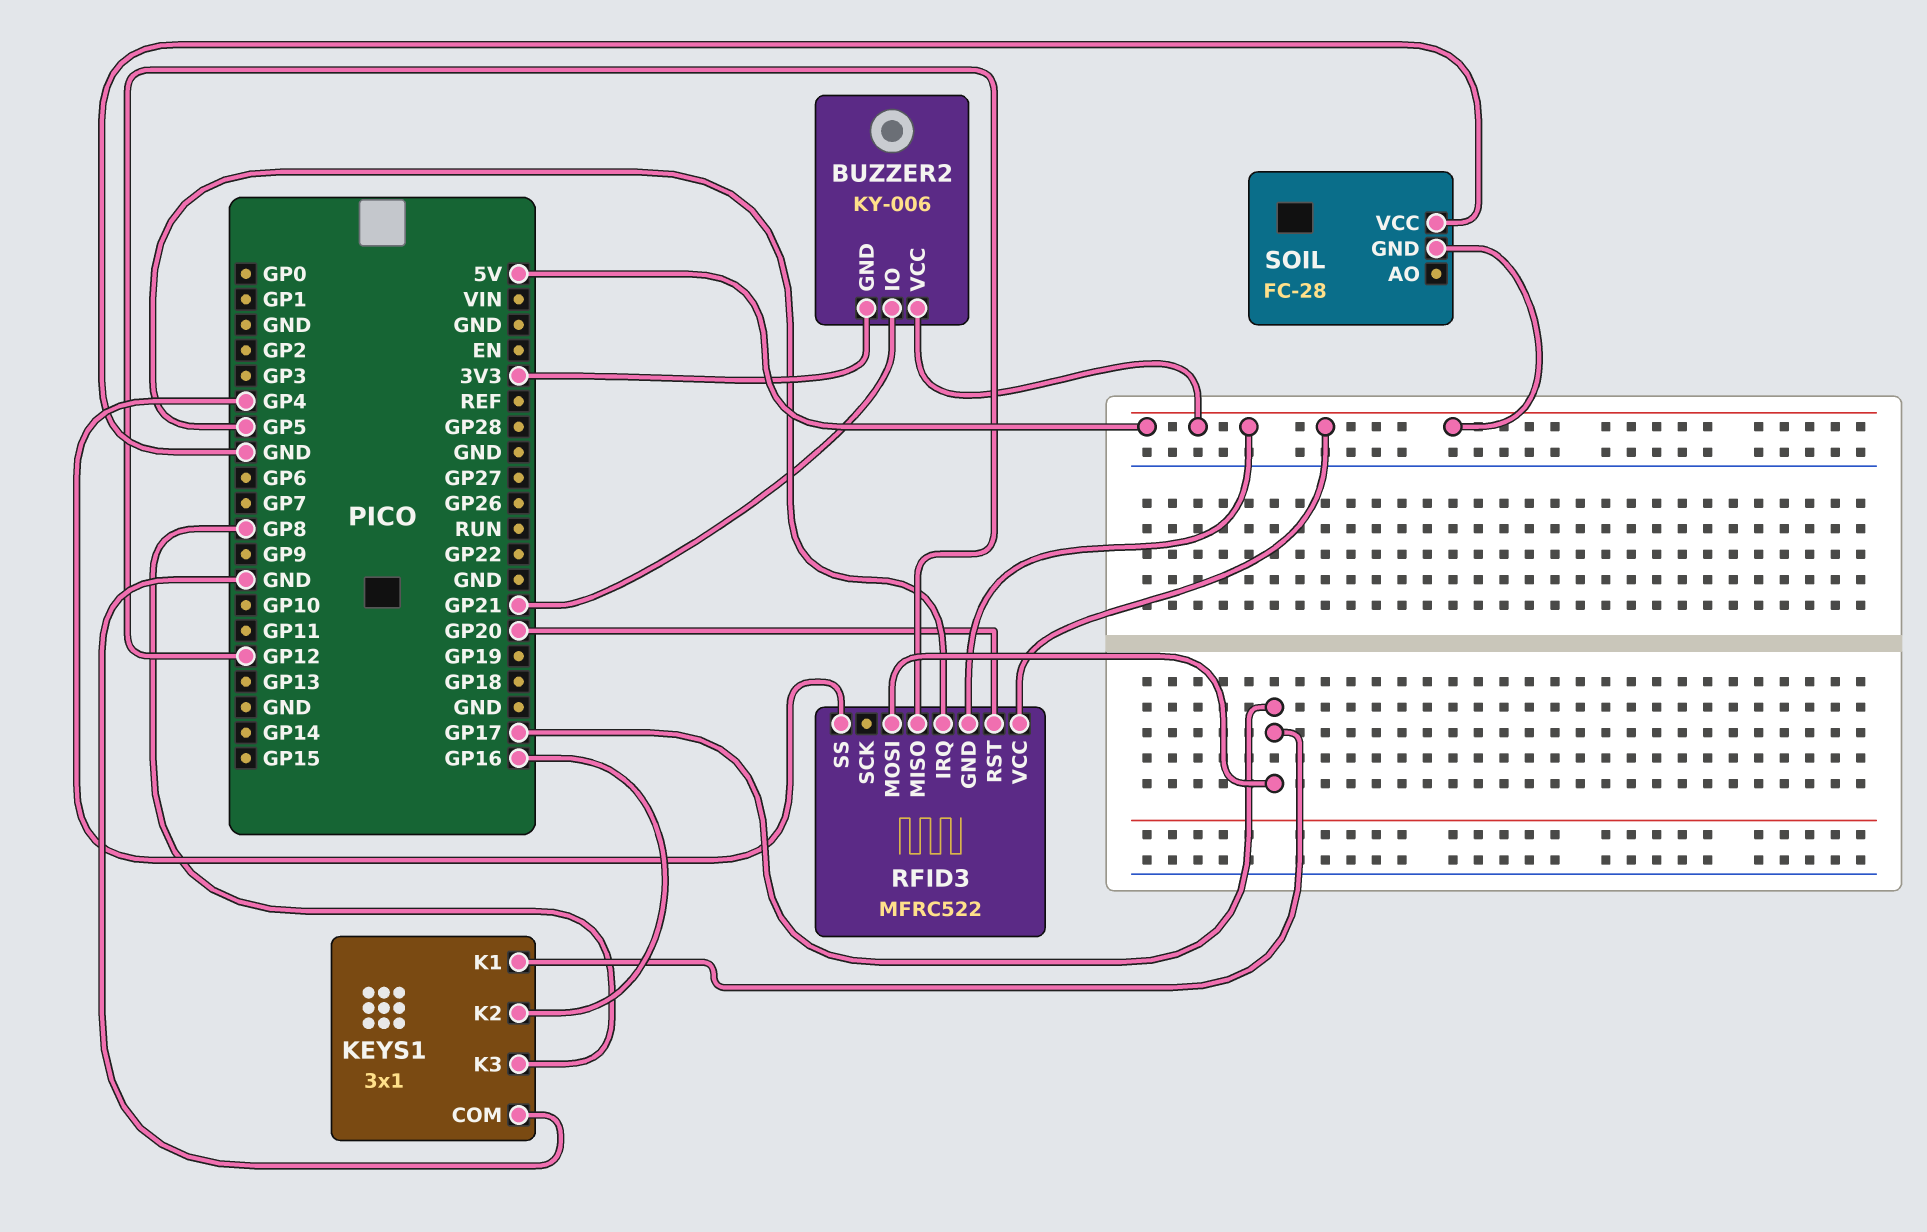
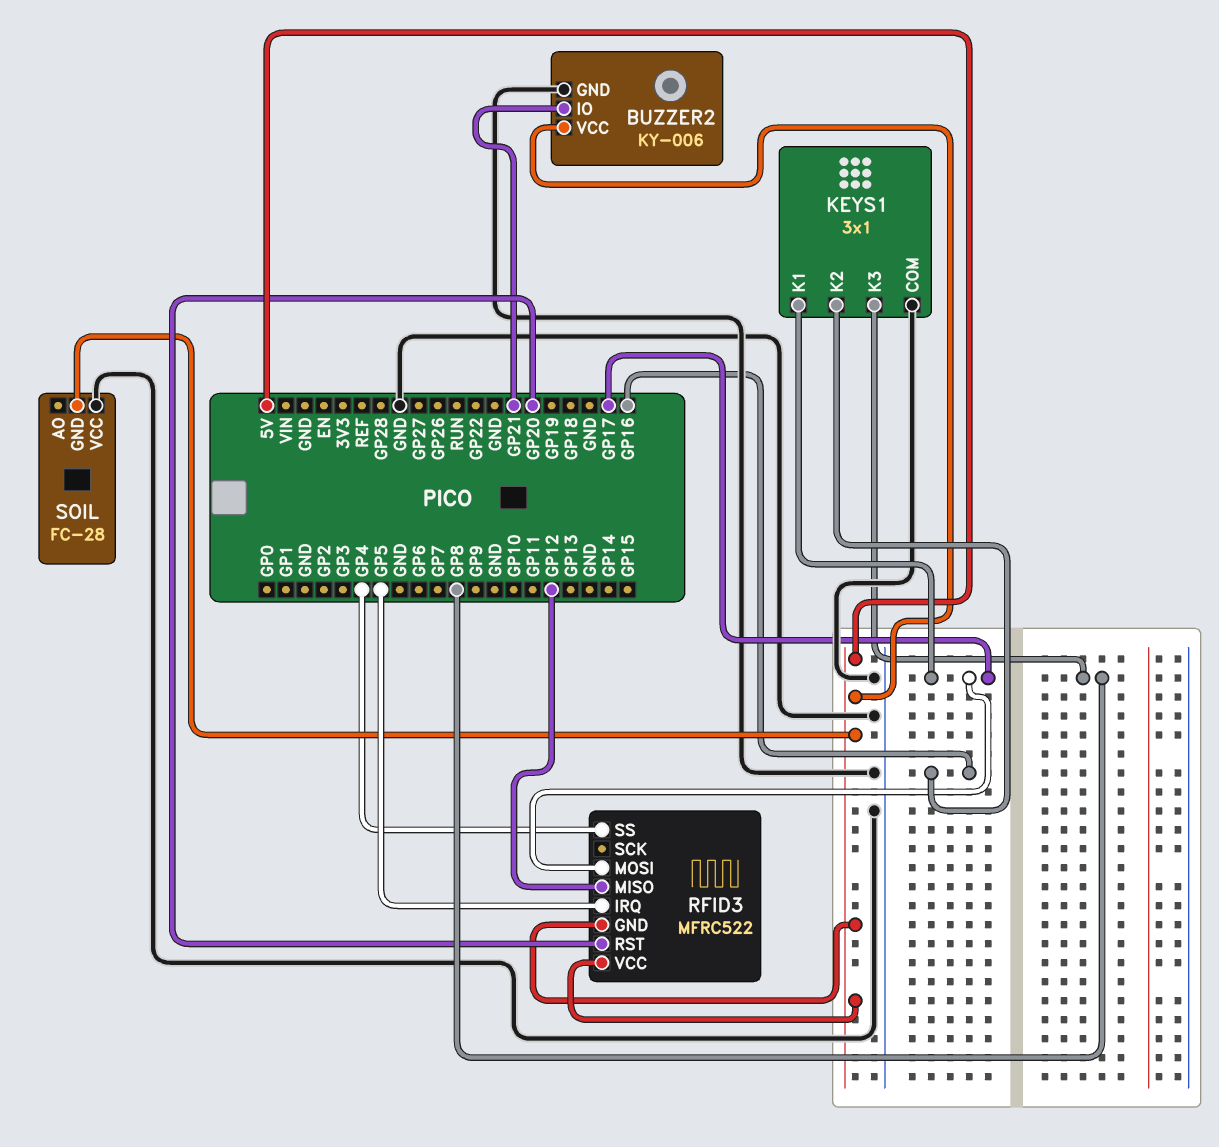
BUZZER2 pin GND: 3V3 -> GND

